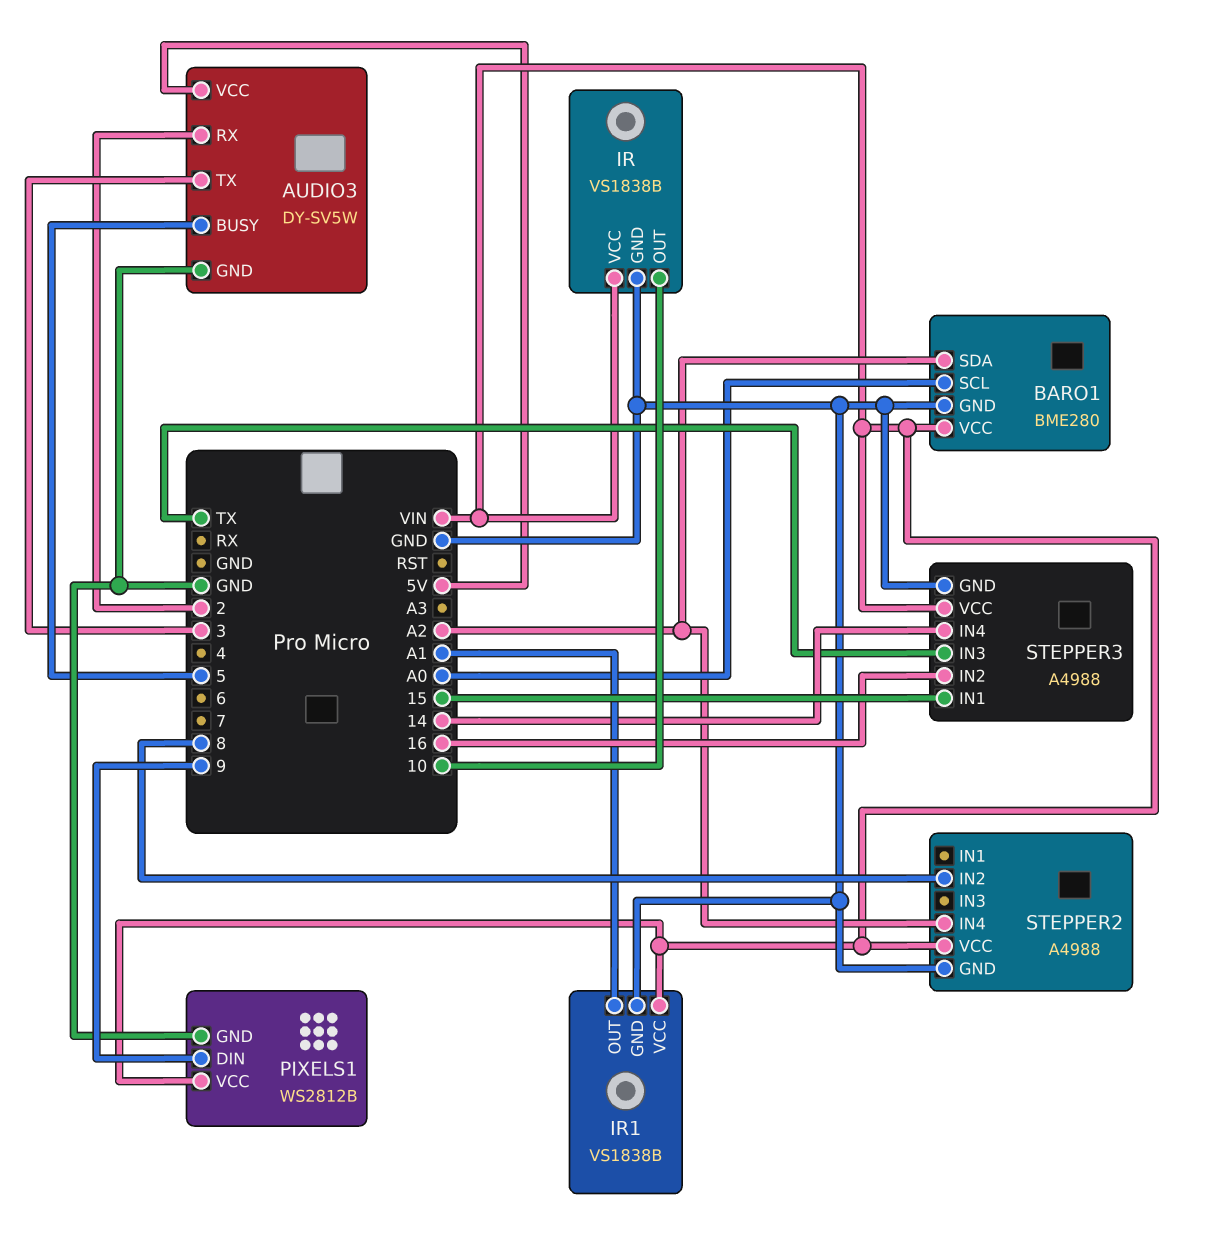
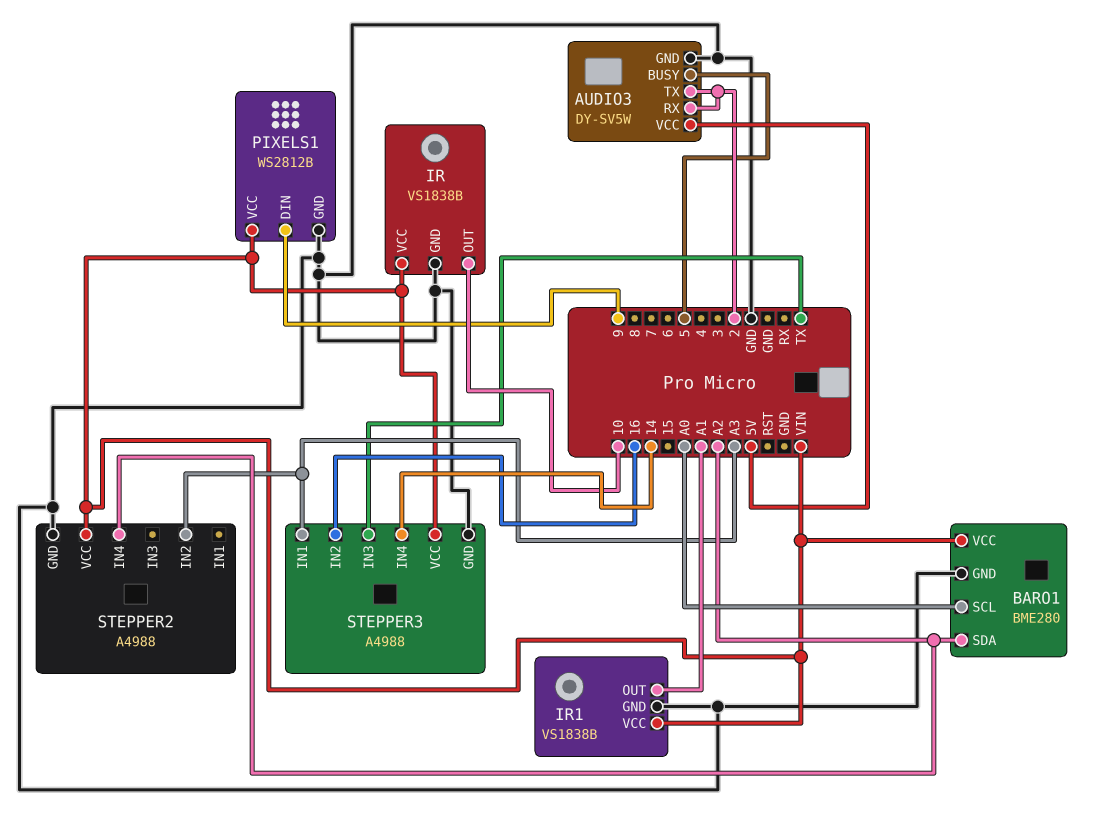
AUDIO3 pin TX: 3 -> 2
STEPPER2 pin IN2: 8 -> A3
STEPPER3 pin IN1: 15 -> A3

